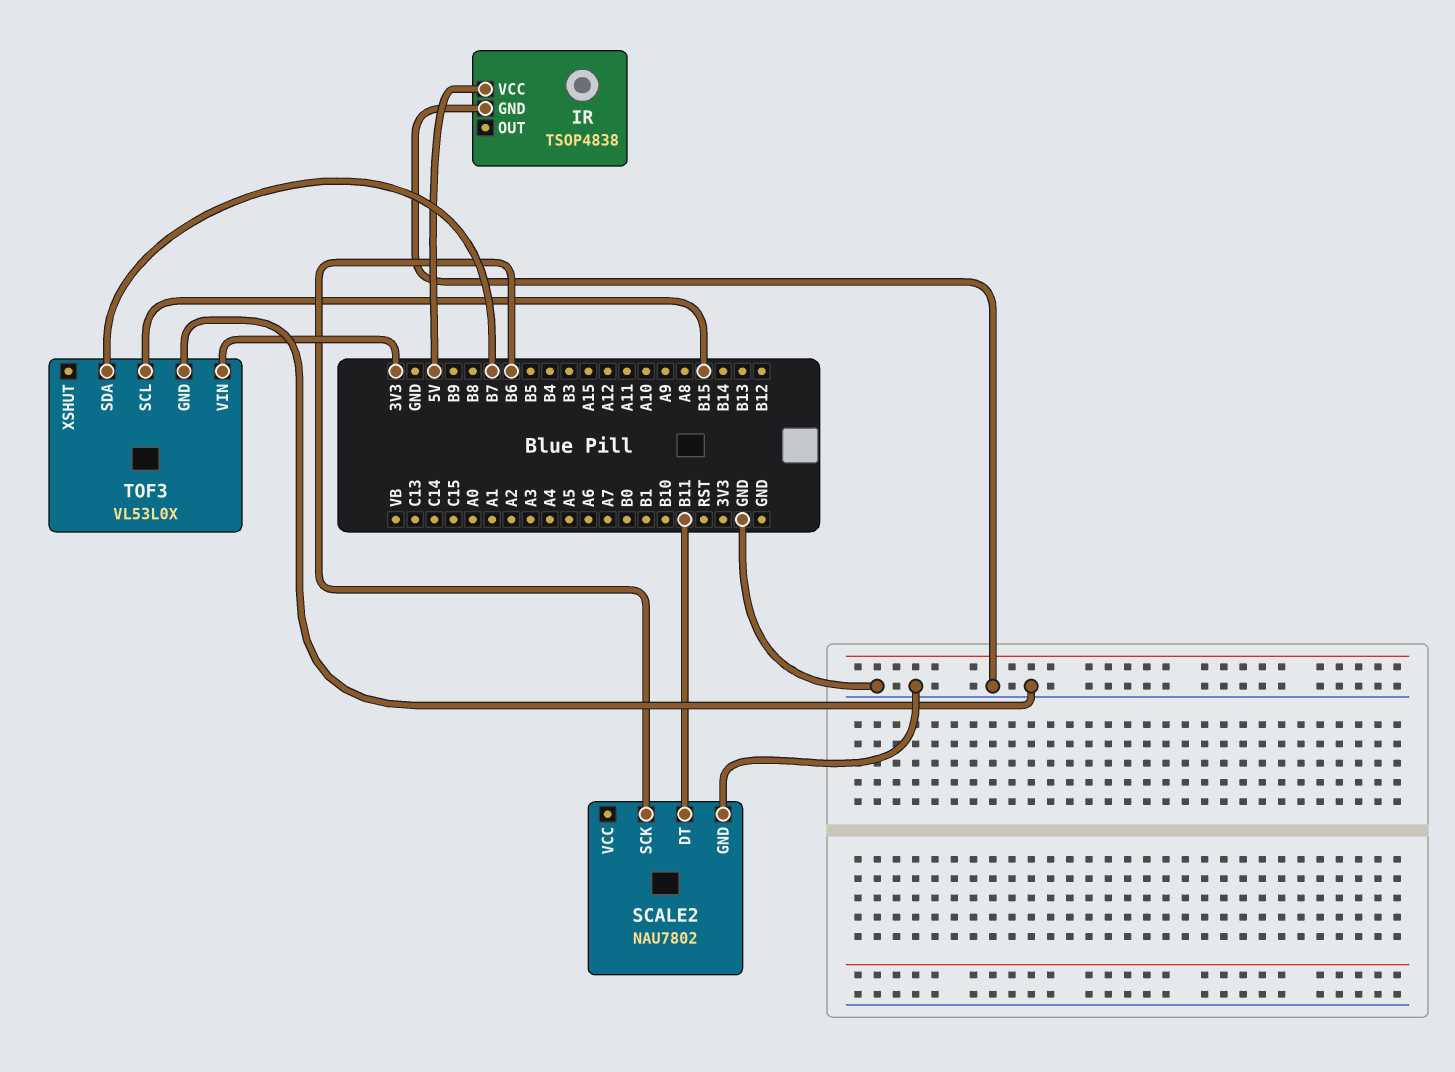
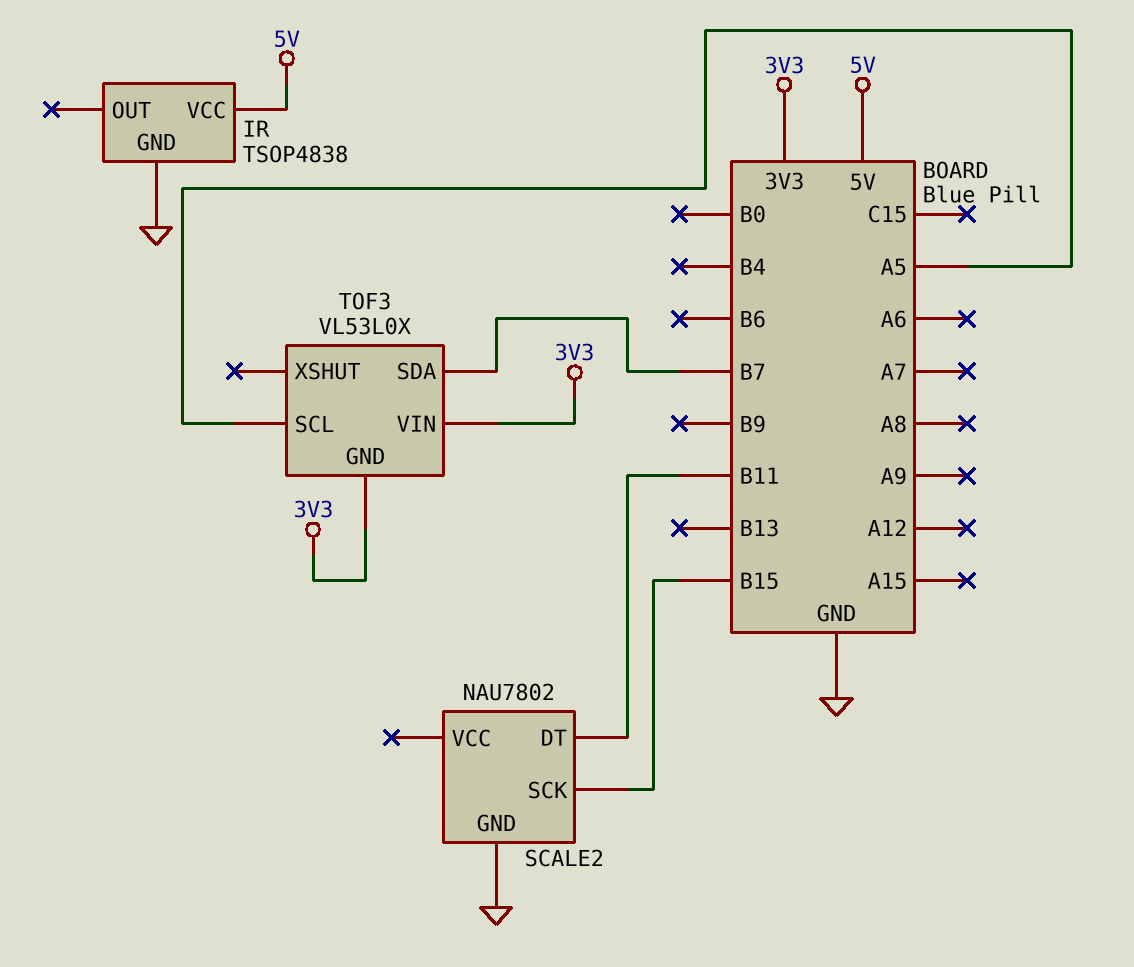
SCALE2 pin SCK: B6 -> B15
TOF3 pin GND: GND -> 3V3
TOF3 pin SCL: B15 -> A5

